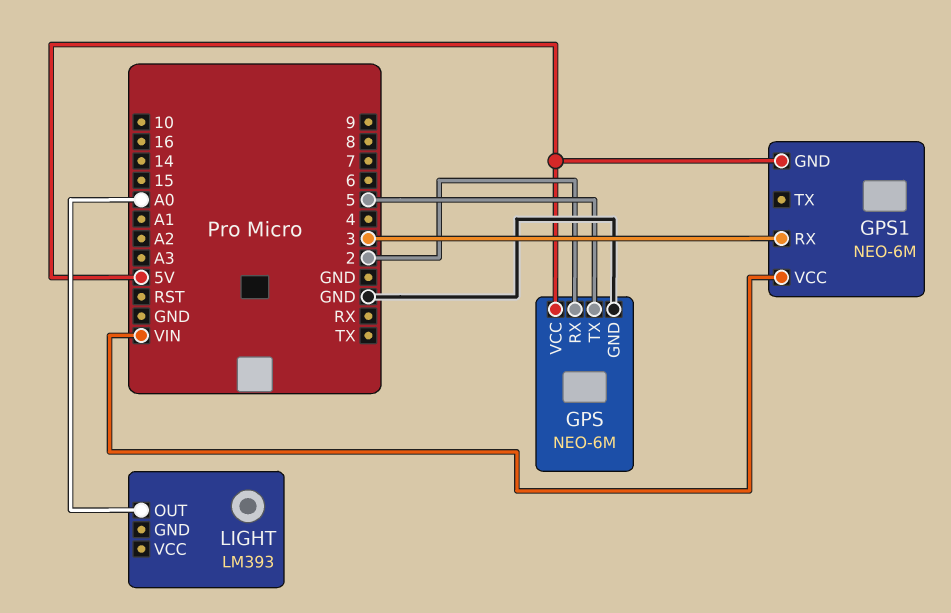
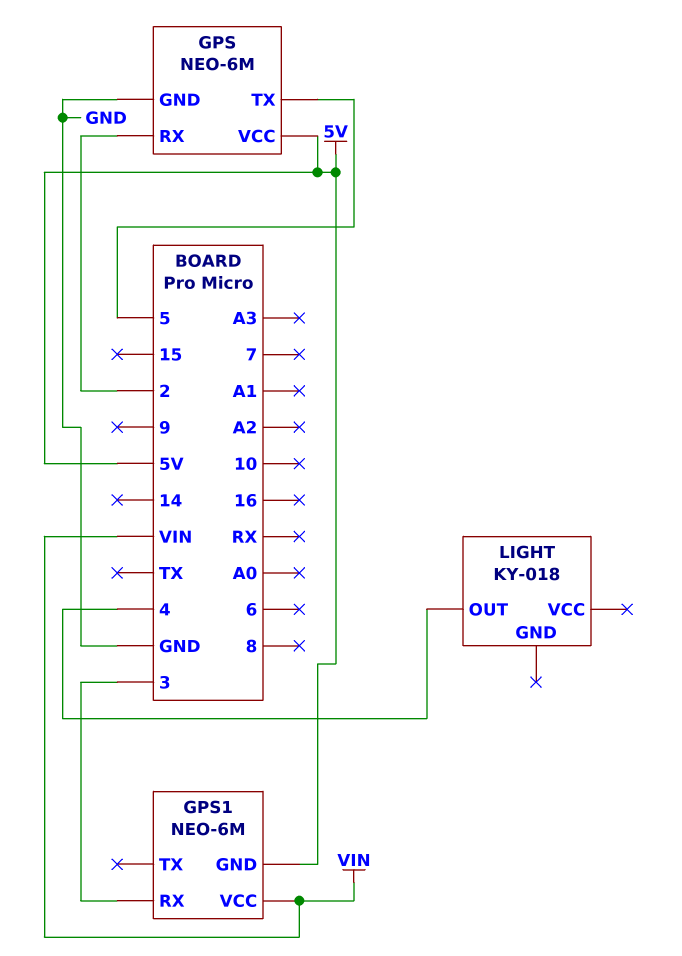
LIGHT: LM393 -> KY-018
LIGHT pin OUT: A0 -> 4

